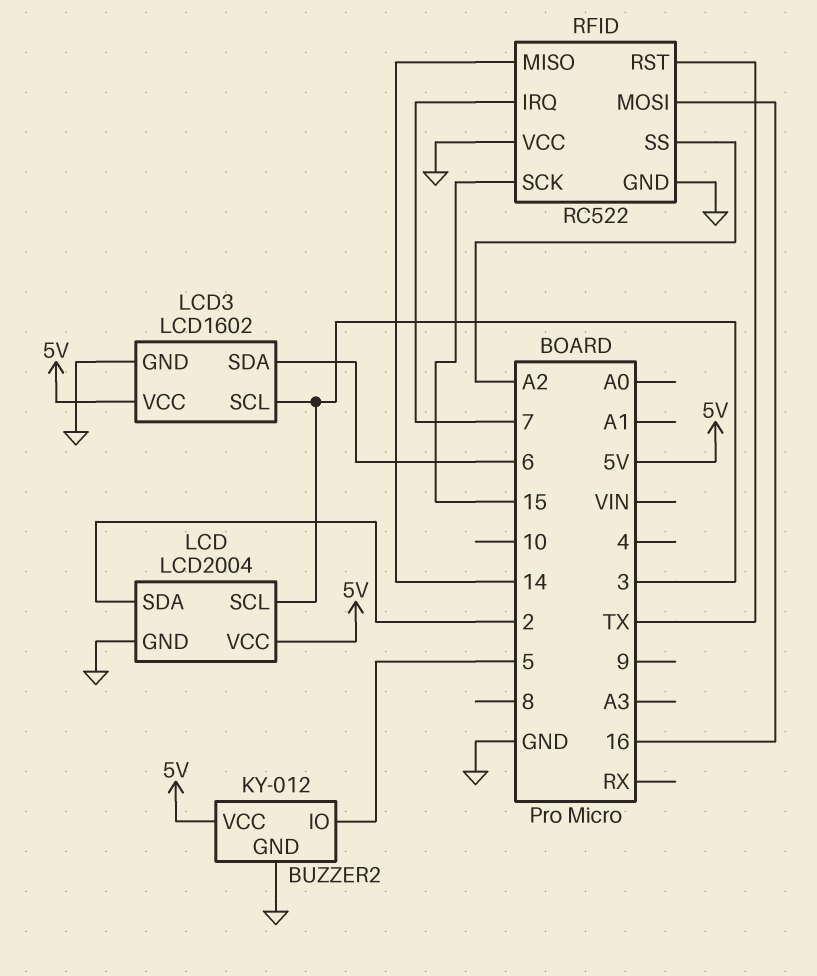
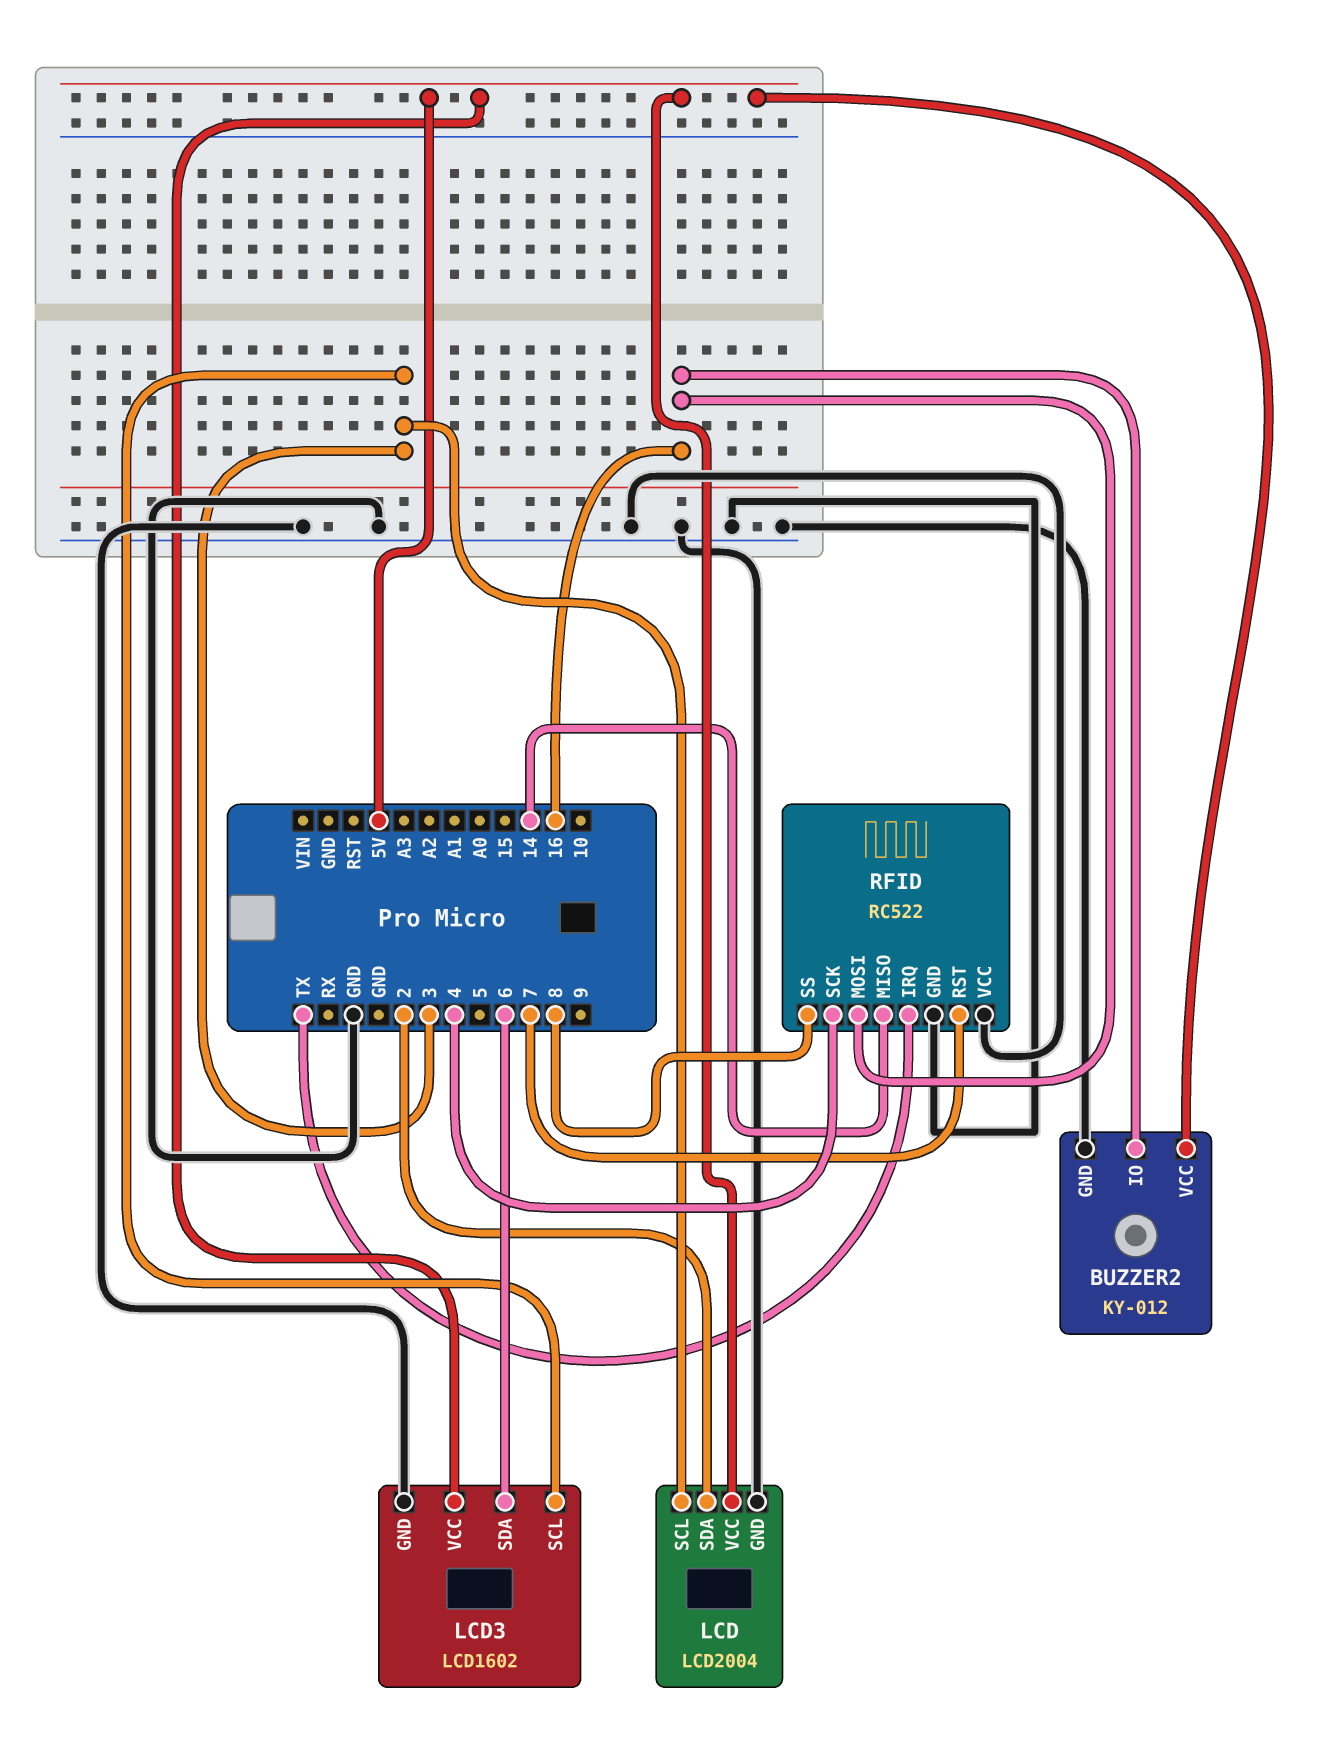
BUZZER2 pin IO: 5 -> 16
RFID pin IRQ: 7 -> TX
RFID pin RST: TX -> 7
RFID pin SCK: 15 -> 4
RFID pin SS: A2 -> 8

